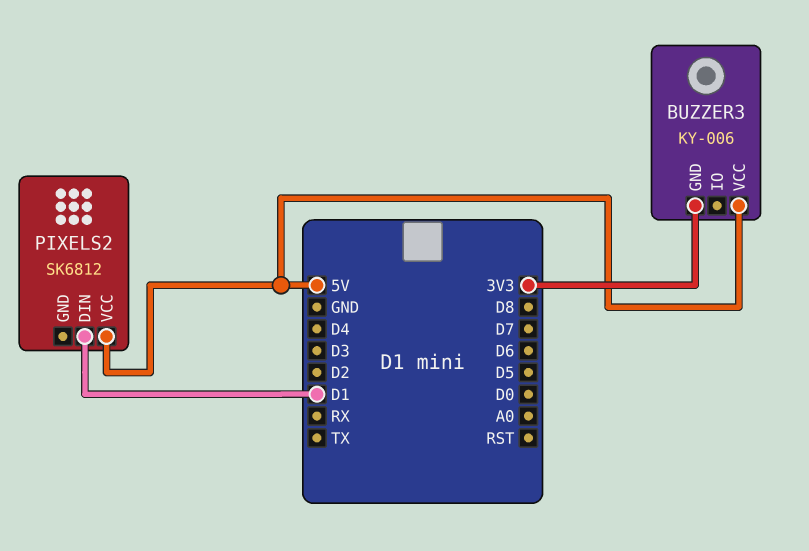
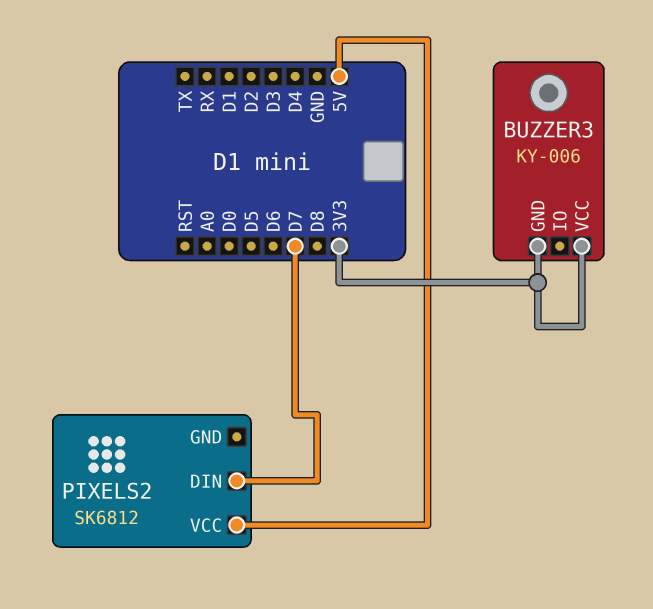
BUZZER3 pin VCC: 5V -> 3V3
PIXELS2 pin DIN: D1 -> D7

